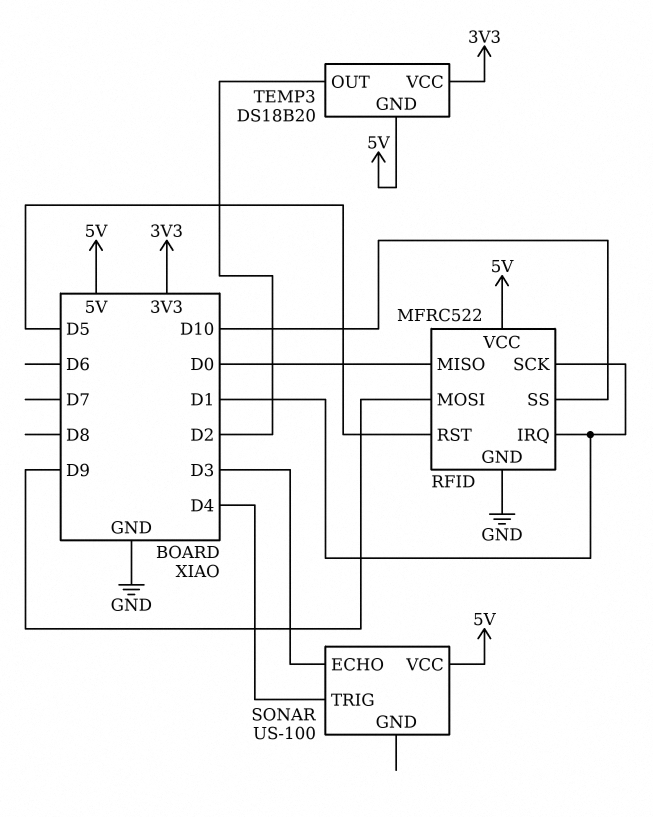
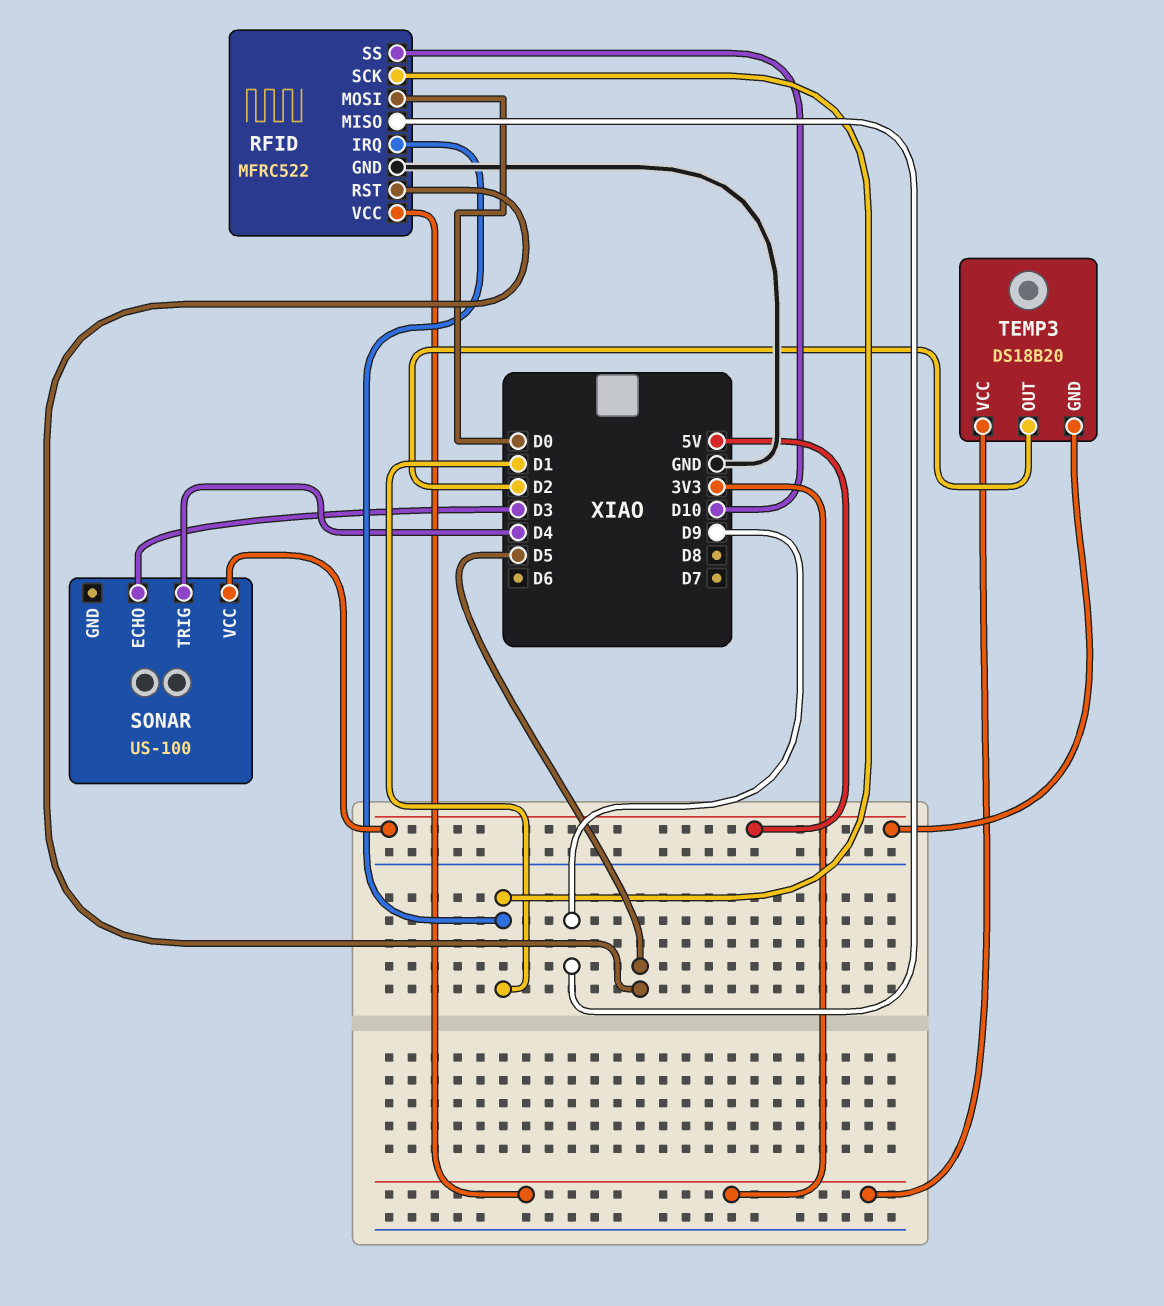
RFID pin MISO: D0 -> D9
RFID pin MOSI: D9 -> D0
RFID pin VCC: 5V -> 3V3

